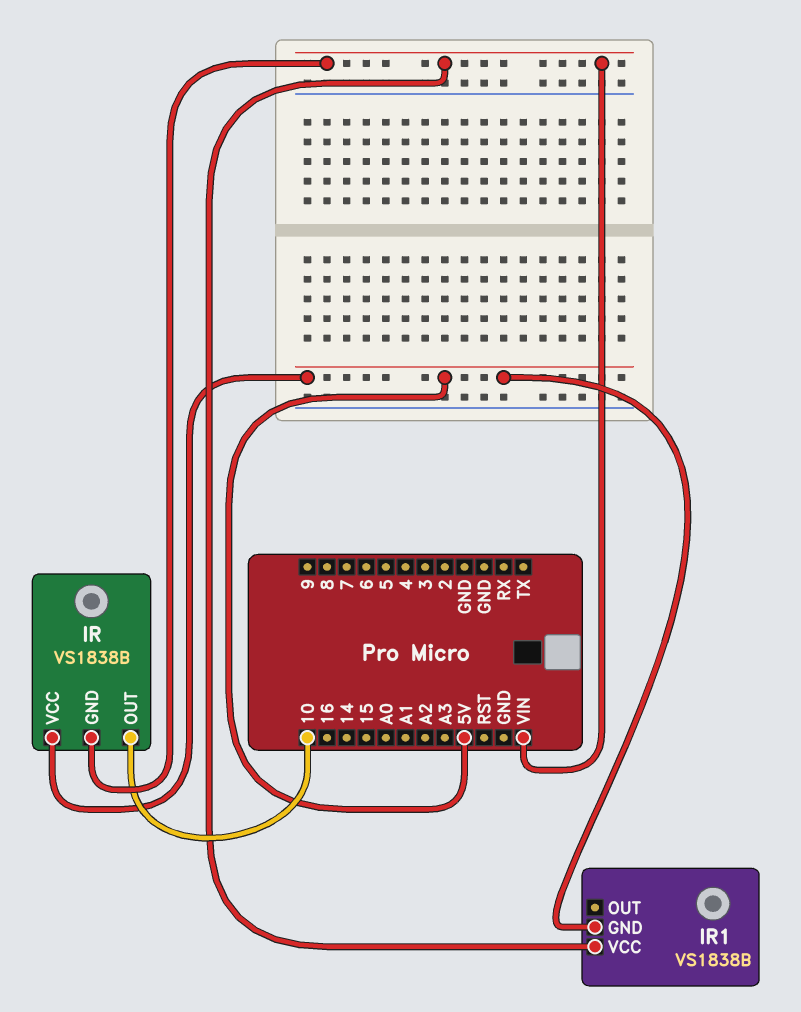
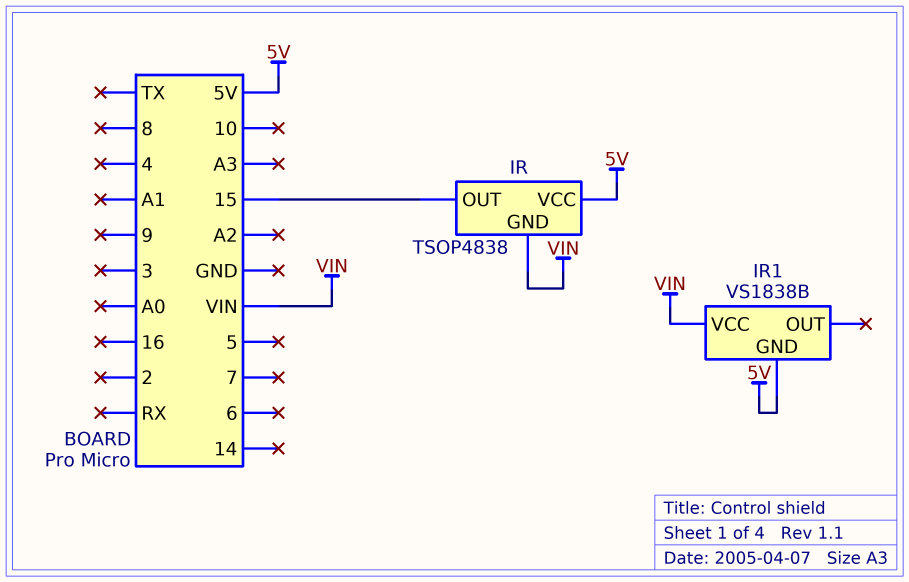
IR: VS1838B -> TSOP4838
IR pin OUT: 10 -> 15

